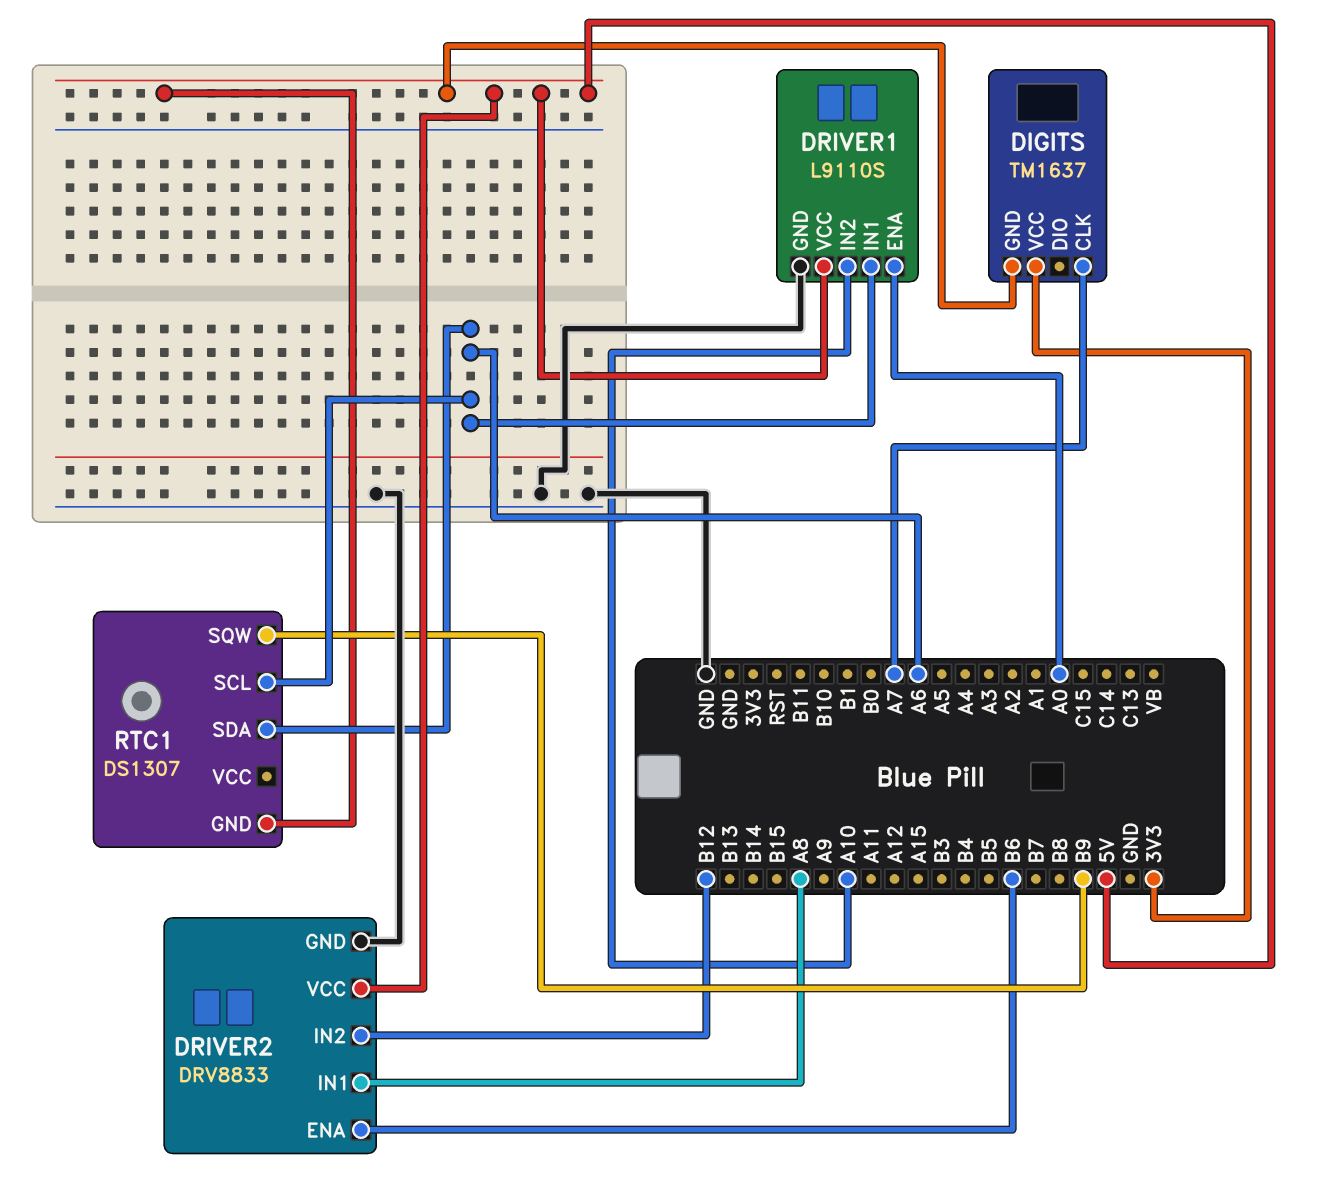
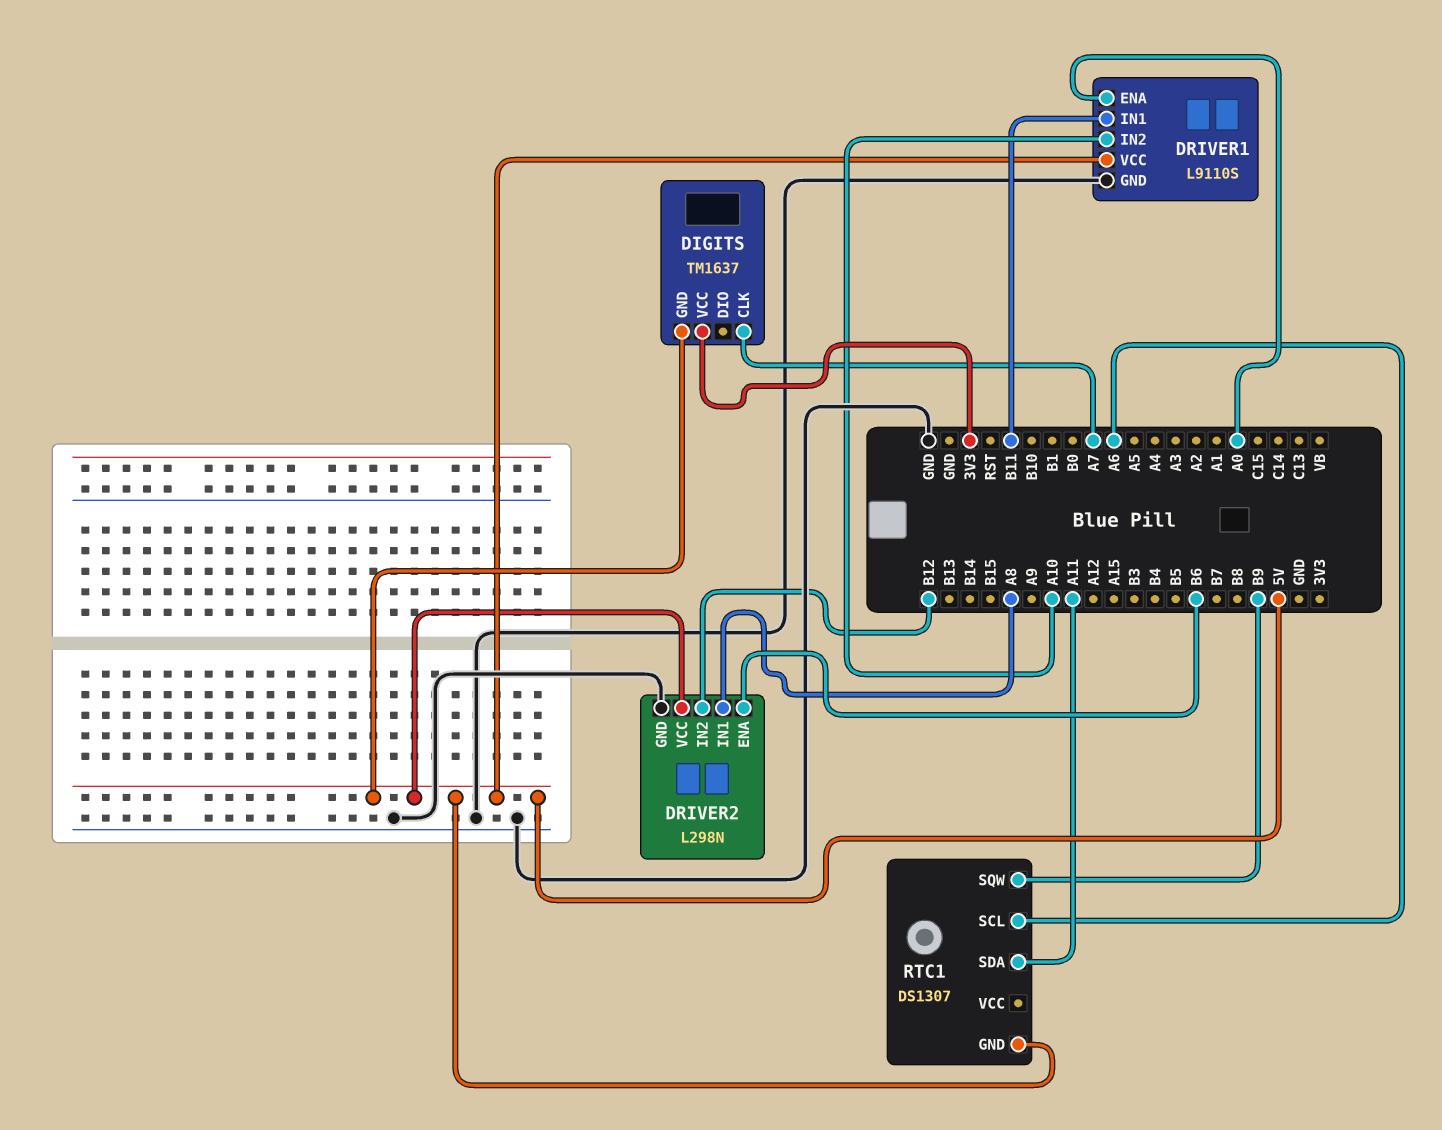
DRIVER1 pin IN1: A6 -> B11
DRIVER2: DRV8833 -> L298N
RTC1 pin SDA: A6 -> A11

